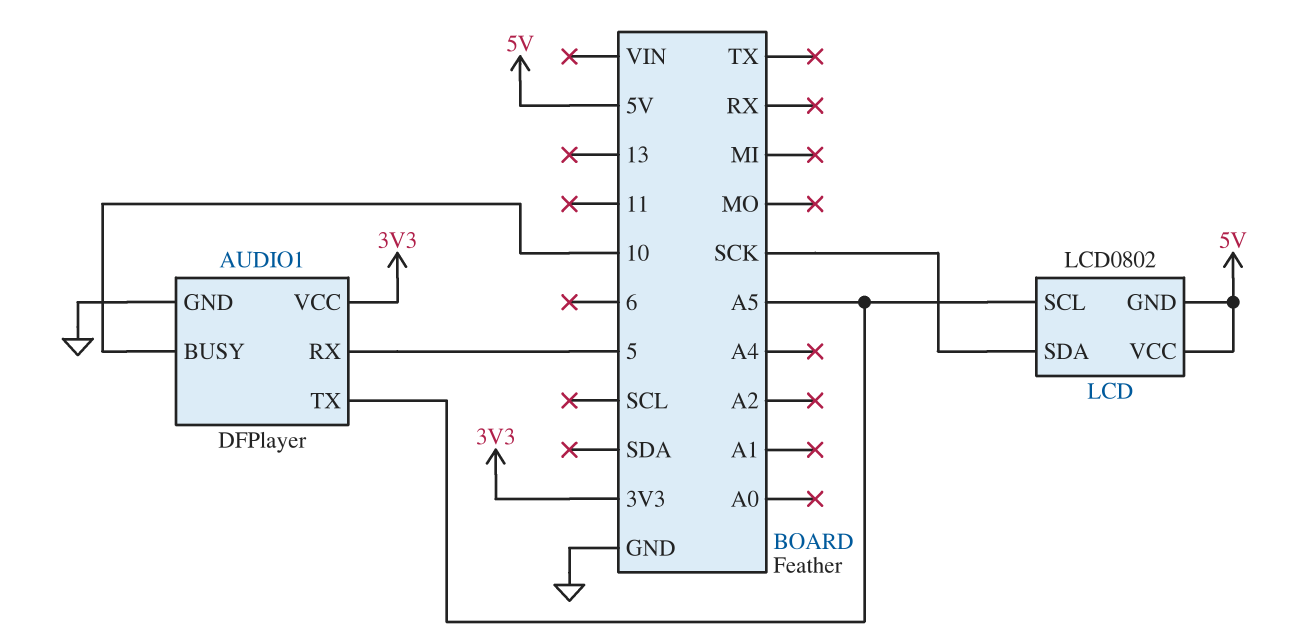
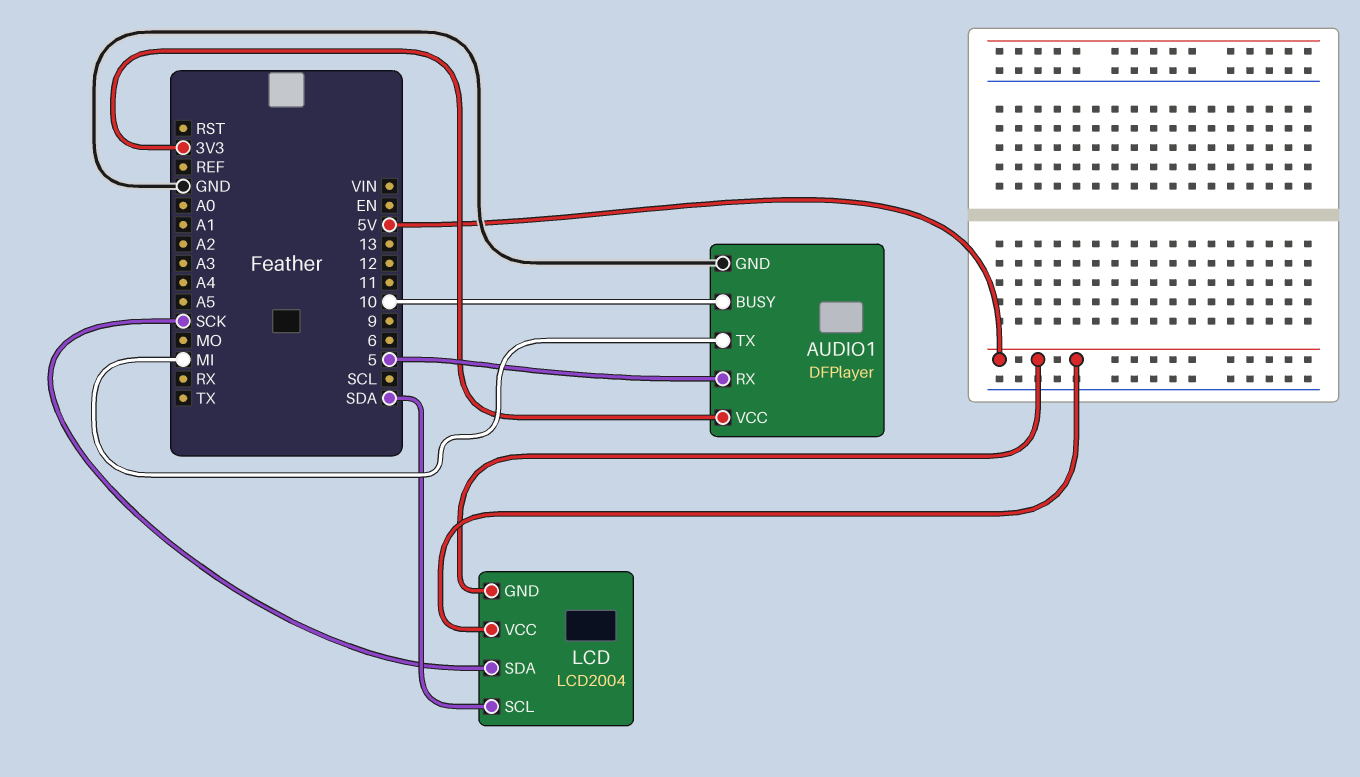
AUDIO1 pin TX: A5 -> MI
LCD: LCD0802 -> LCD2004
LCD pin SCL: A5 -> SDA

